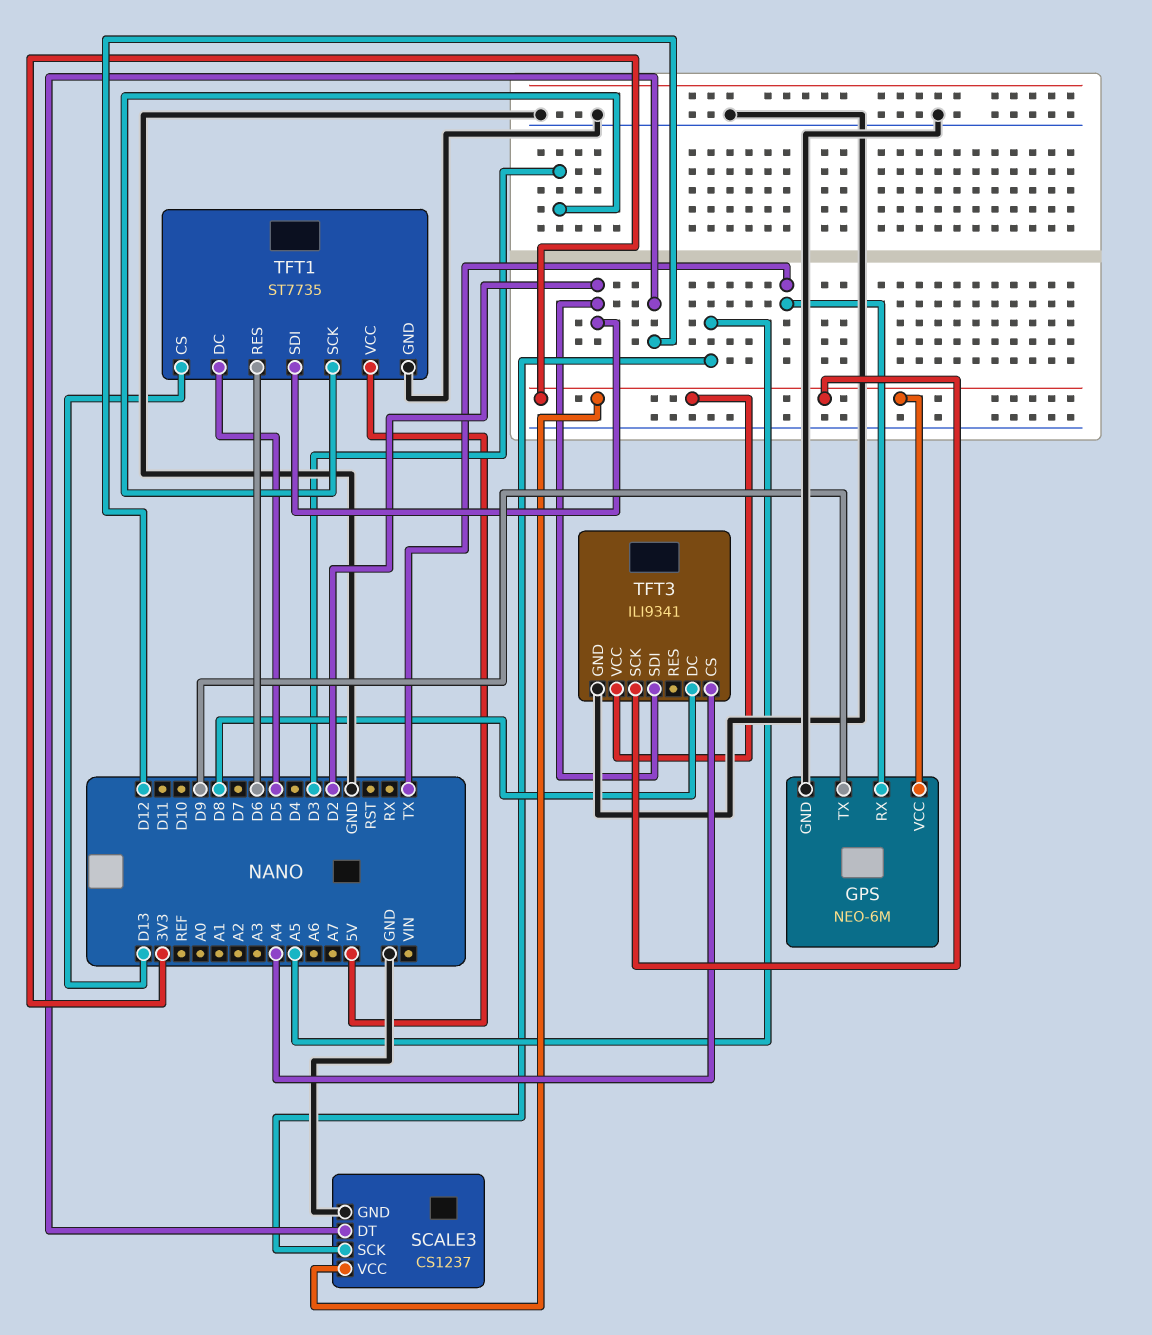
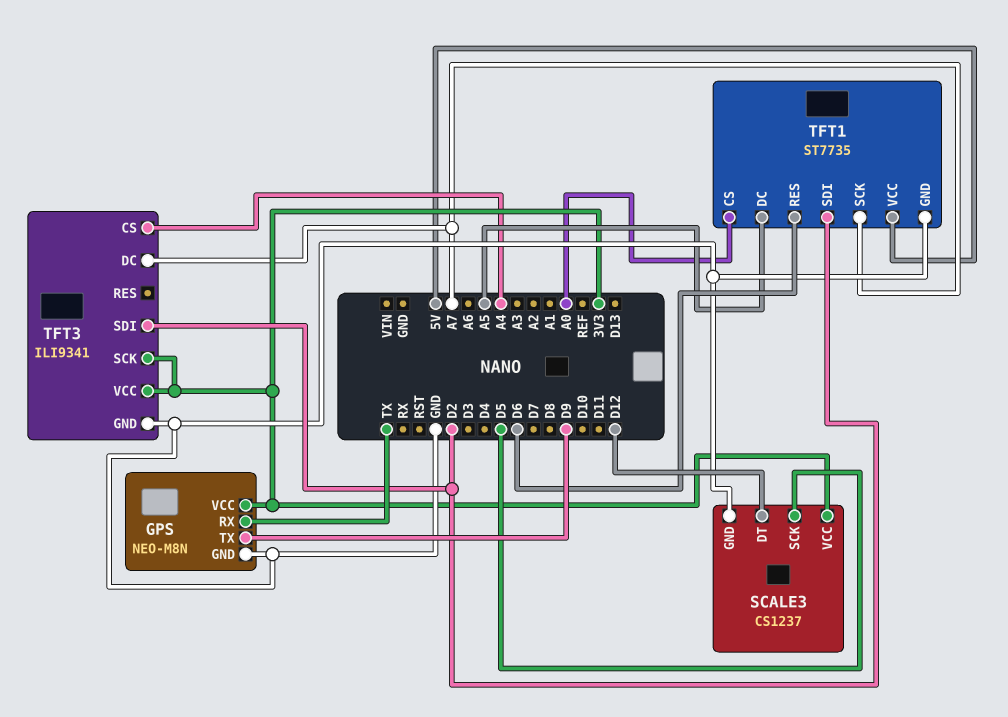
GPS: NEO-6M -> NEO-M8N
SCALE3 pin SCK: A5 -> D5
TFT1 pin CS: D13 -> A0
TFT1 pin DC: D5 -> A5
TFT1 pin SCK: D3 -> A7
TFT3 pin DC: D8 -> A7

